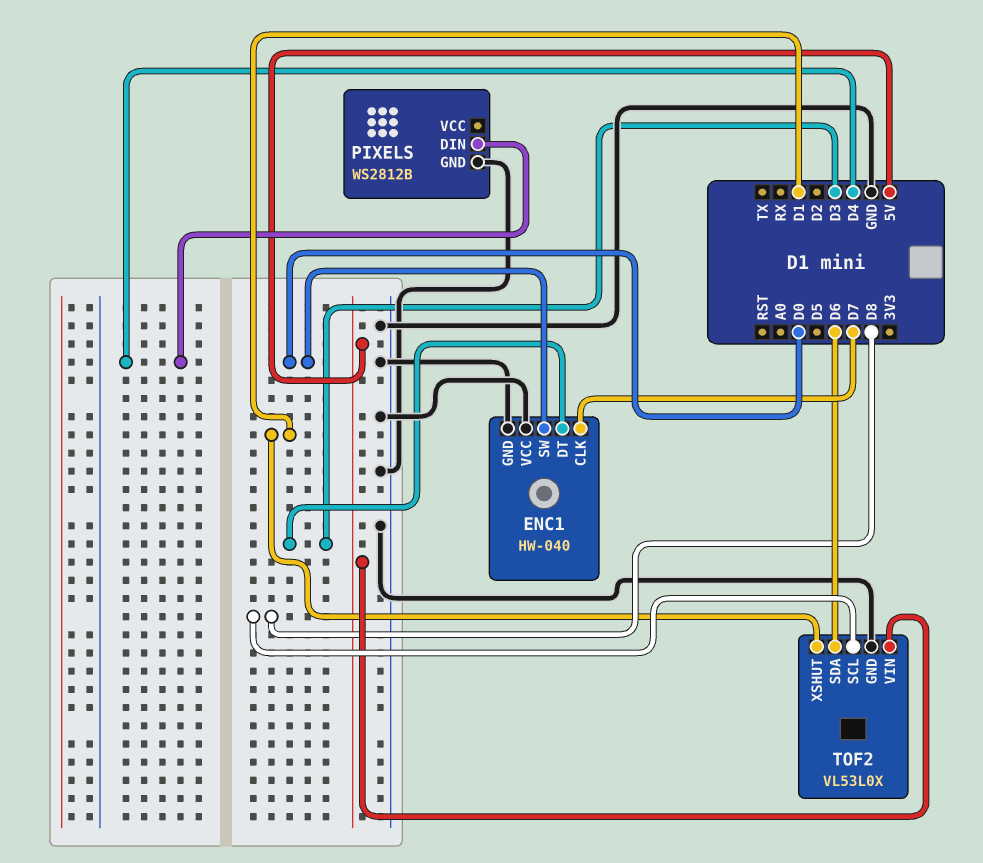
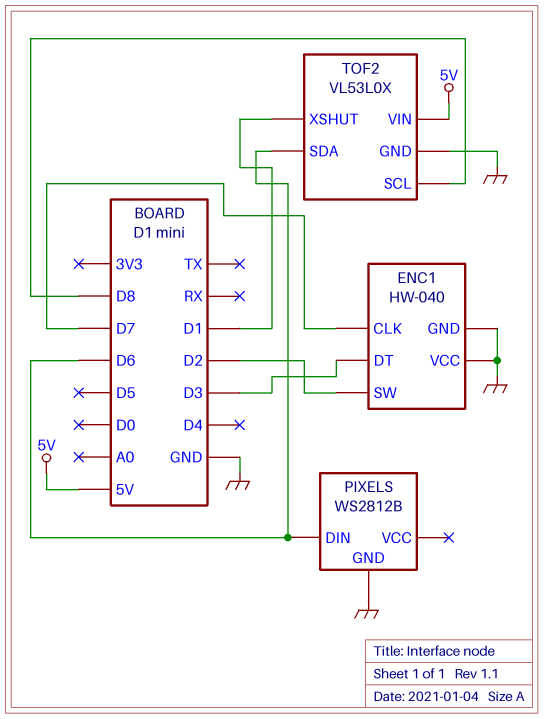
ENC1 pin SW: D0 -> D2
PIXELS pin DIN: D4 -> D6

